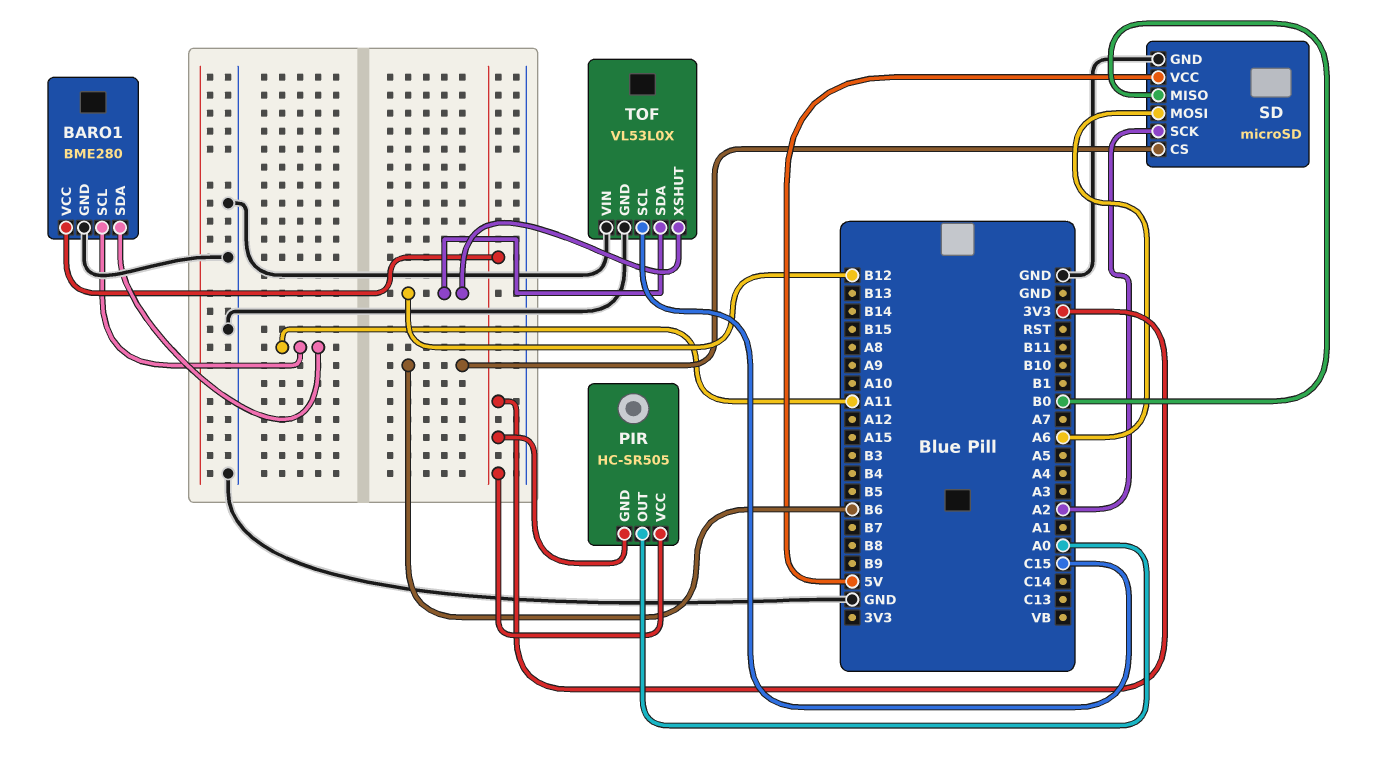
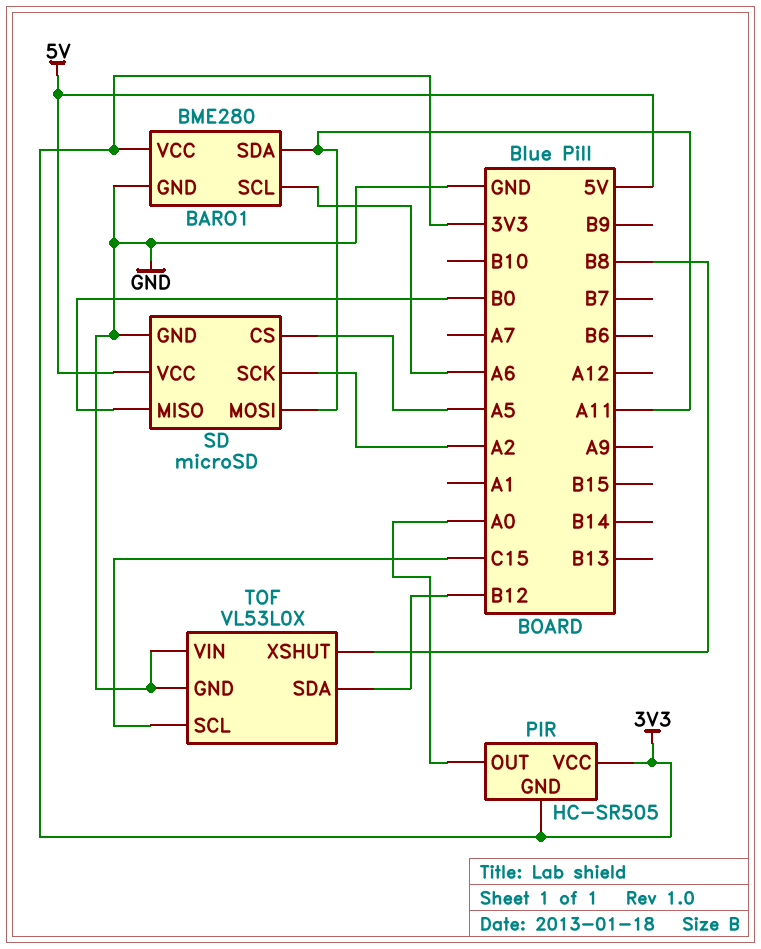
BARO1 pin SCL: A11 -> A6
SD pin CS: B6 -> A5
SD pin MOSI: A6 -> A11
TOF pin XSHUT: B12 -> B8

